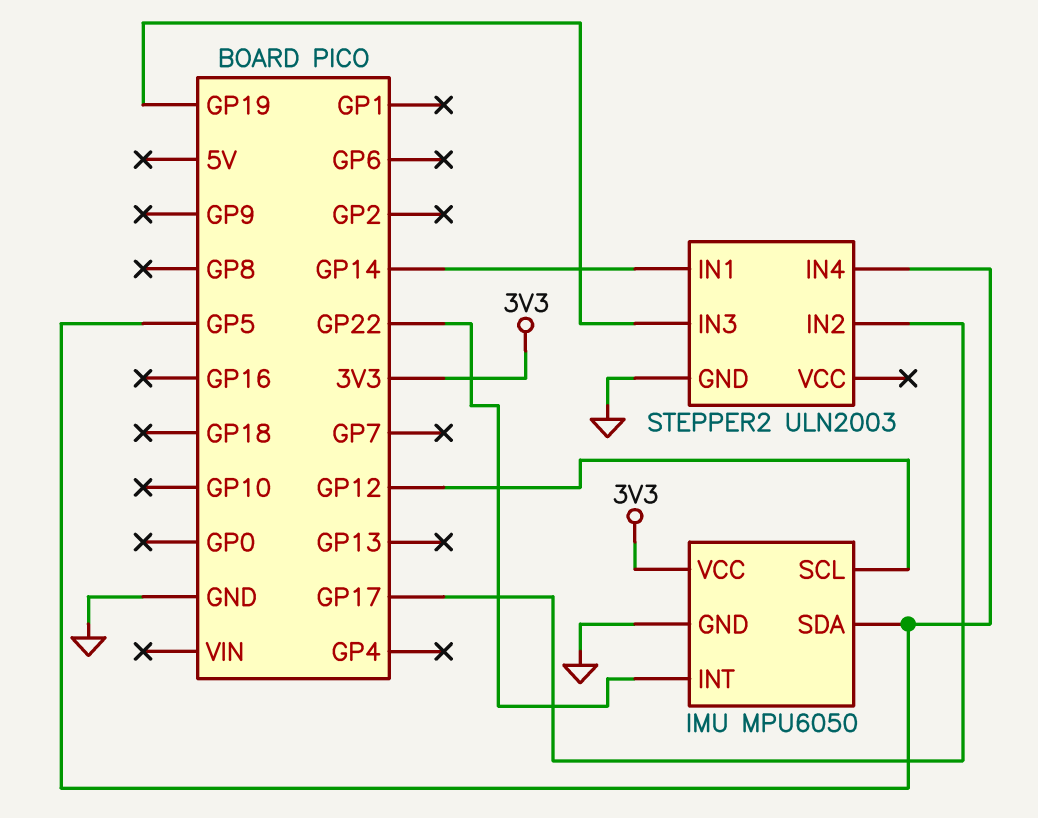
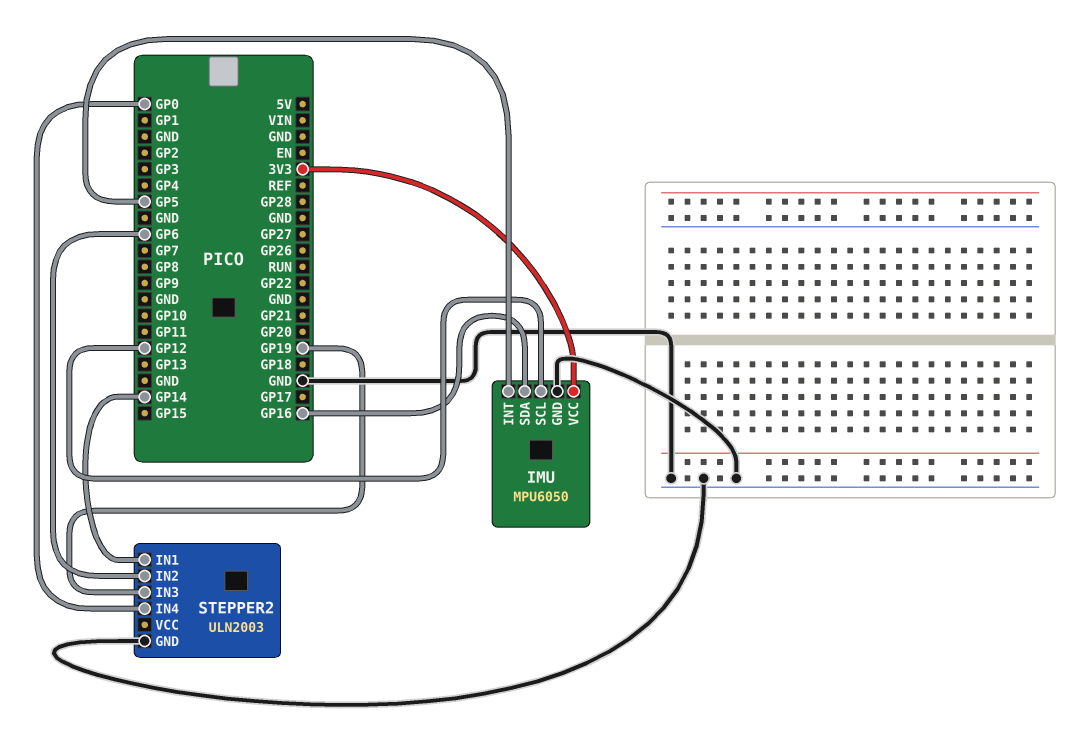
IMU pin INT: GP22 -> GP5
IMU pin SDA: GP5 -> GP16
STEPPER2 pin IN2: GP17 -> GP6
STEPPER2 pin IN4: GP5 -> GP0

